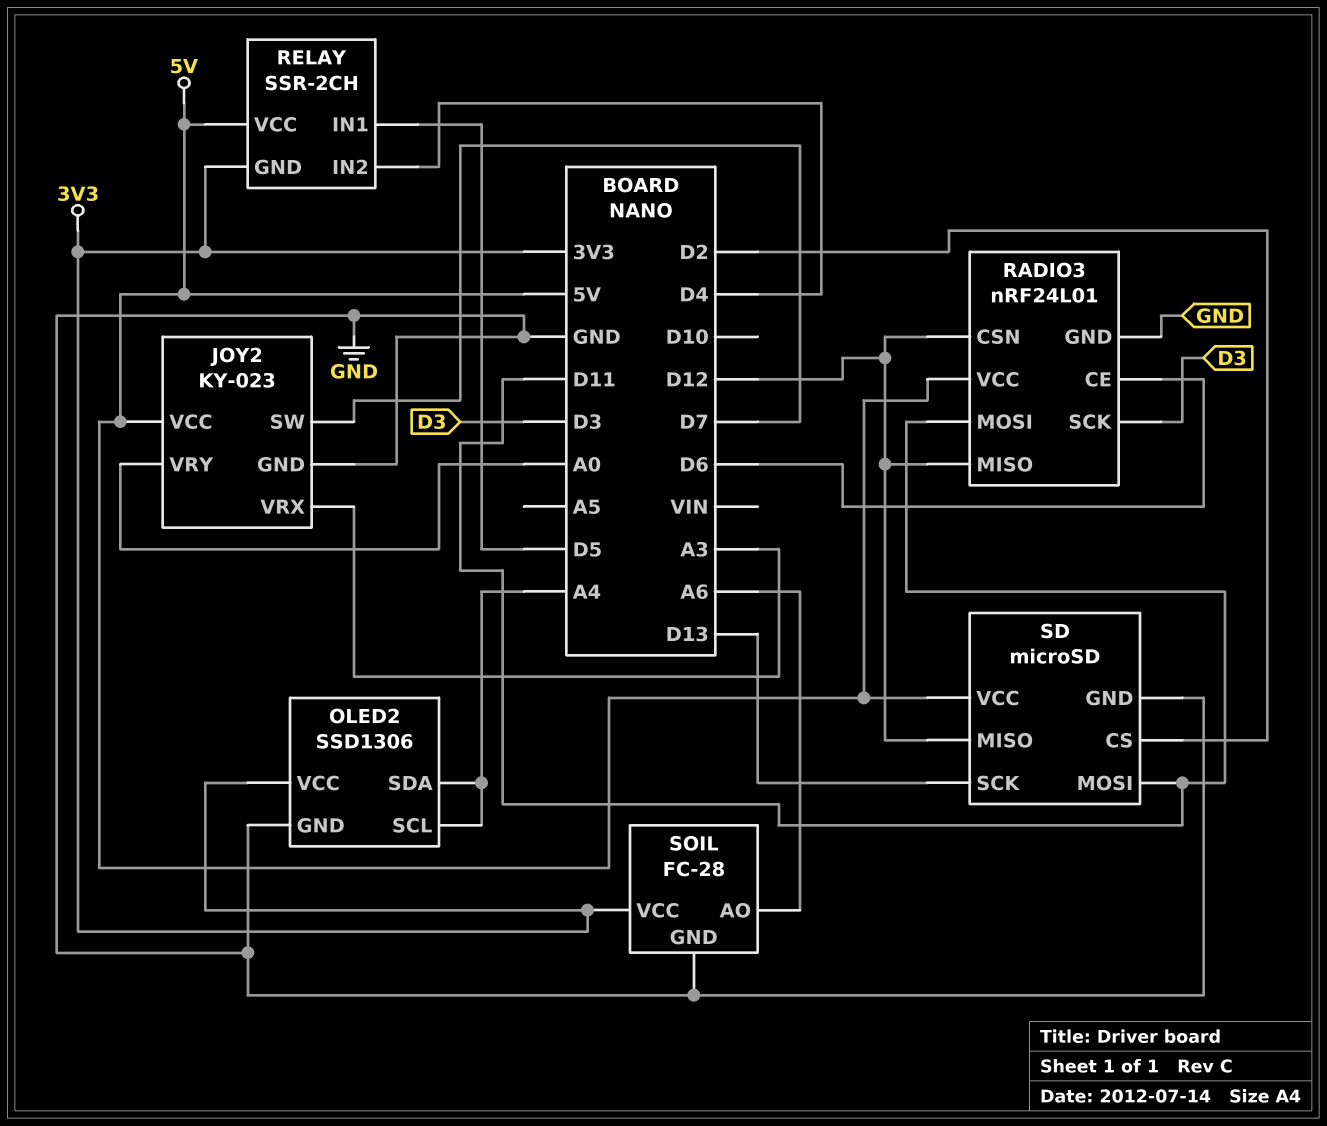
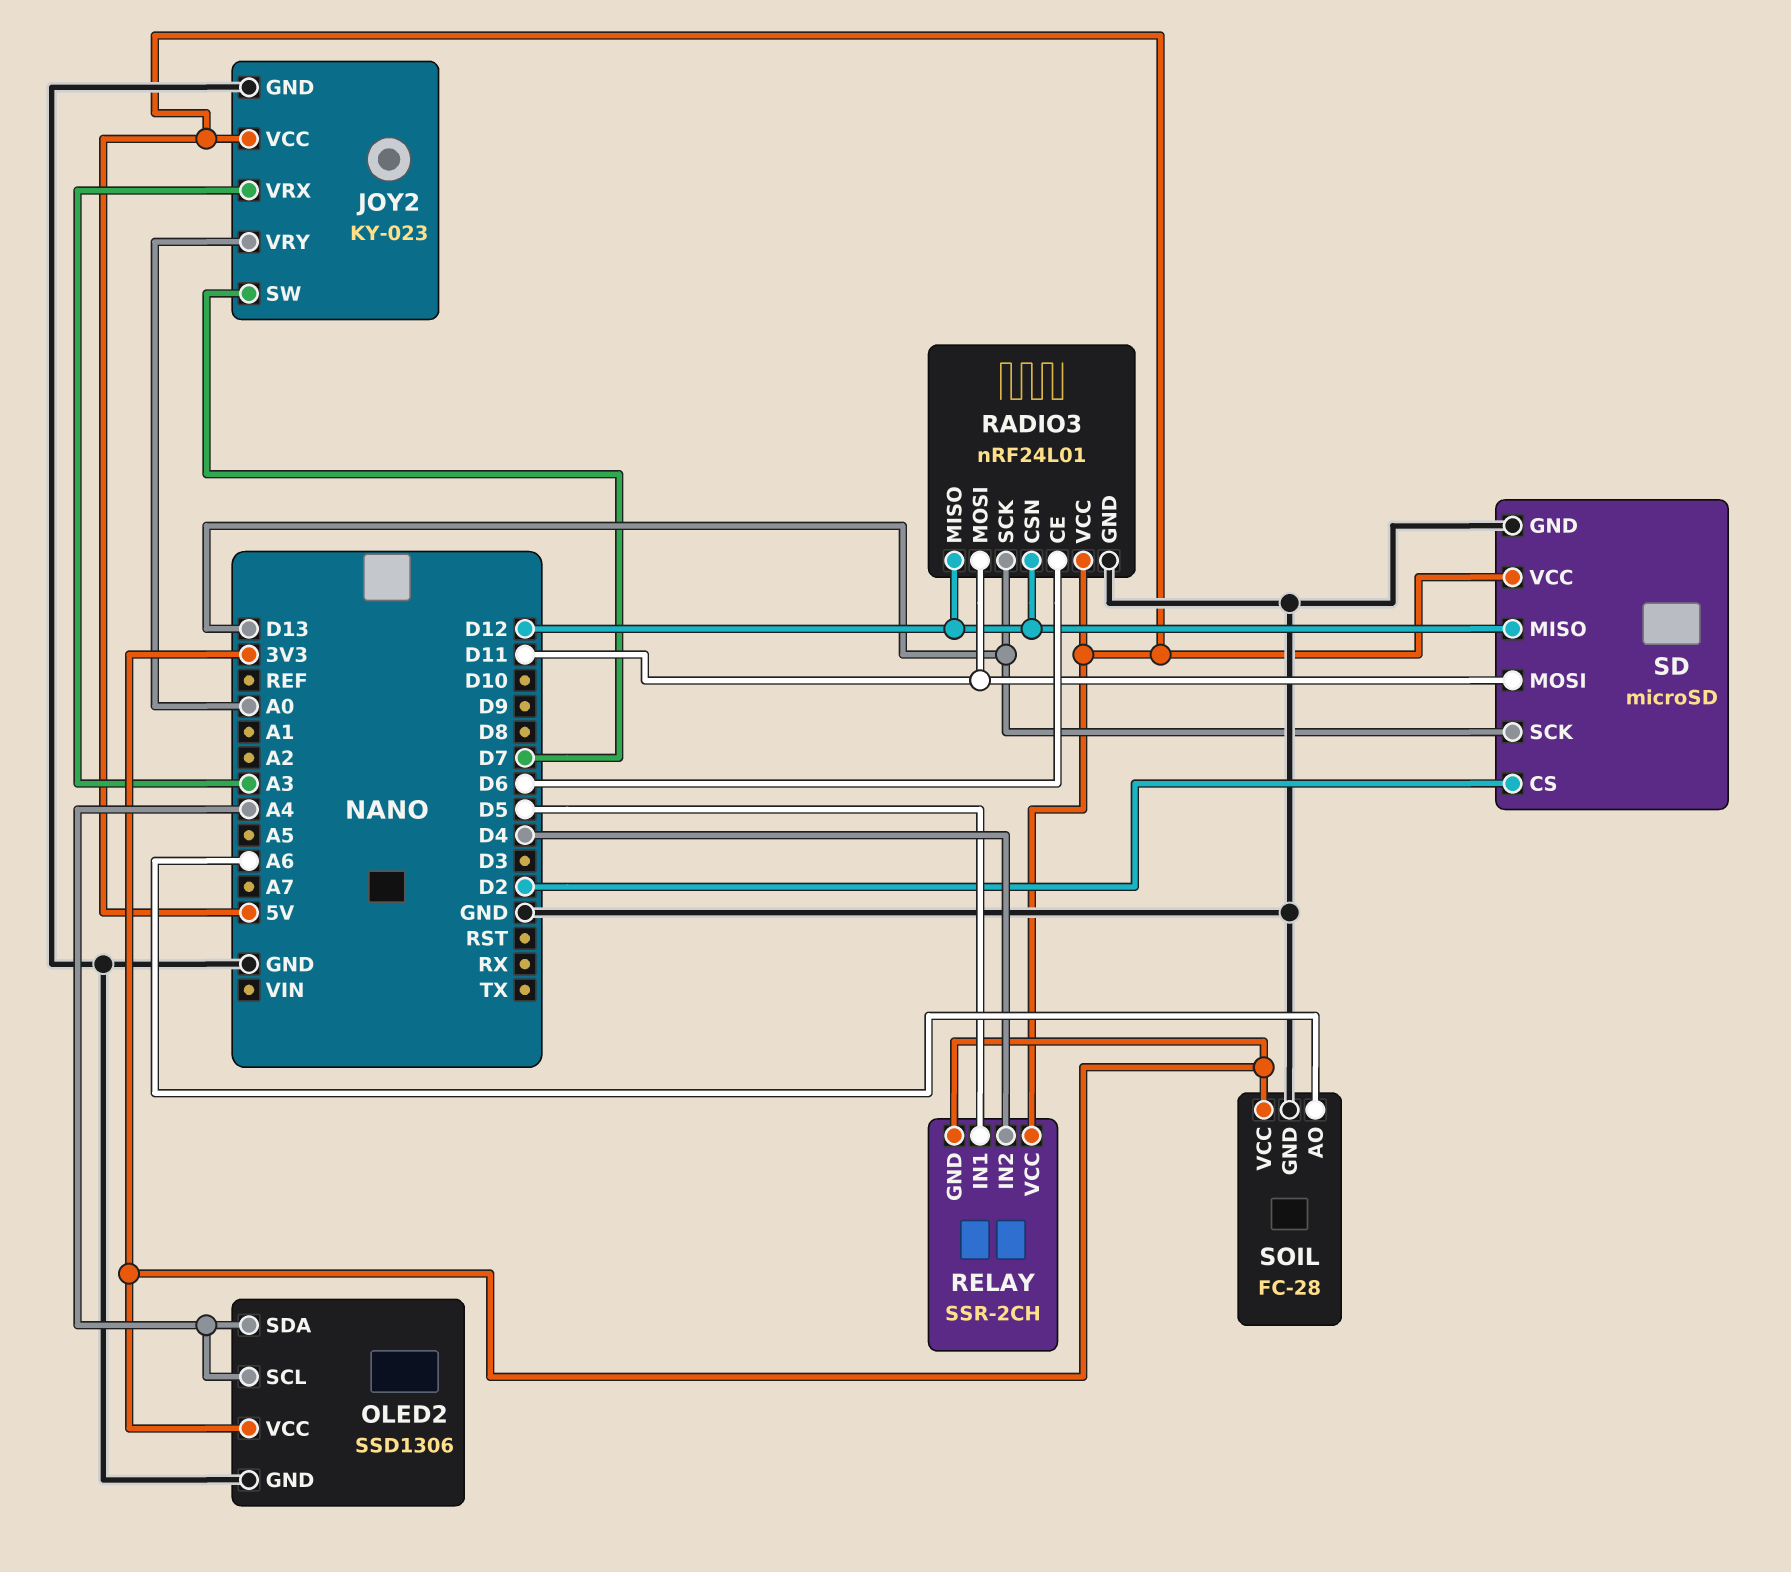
RADIO3 pin SCK: D3 -> D13

